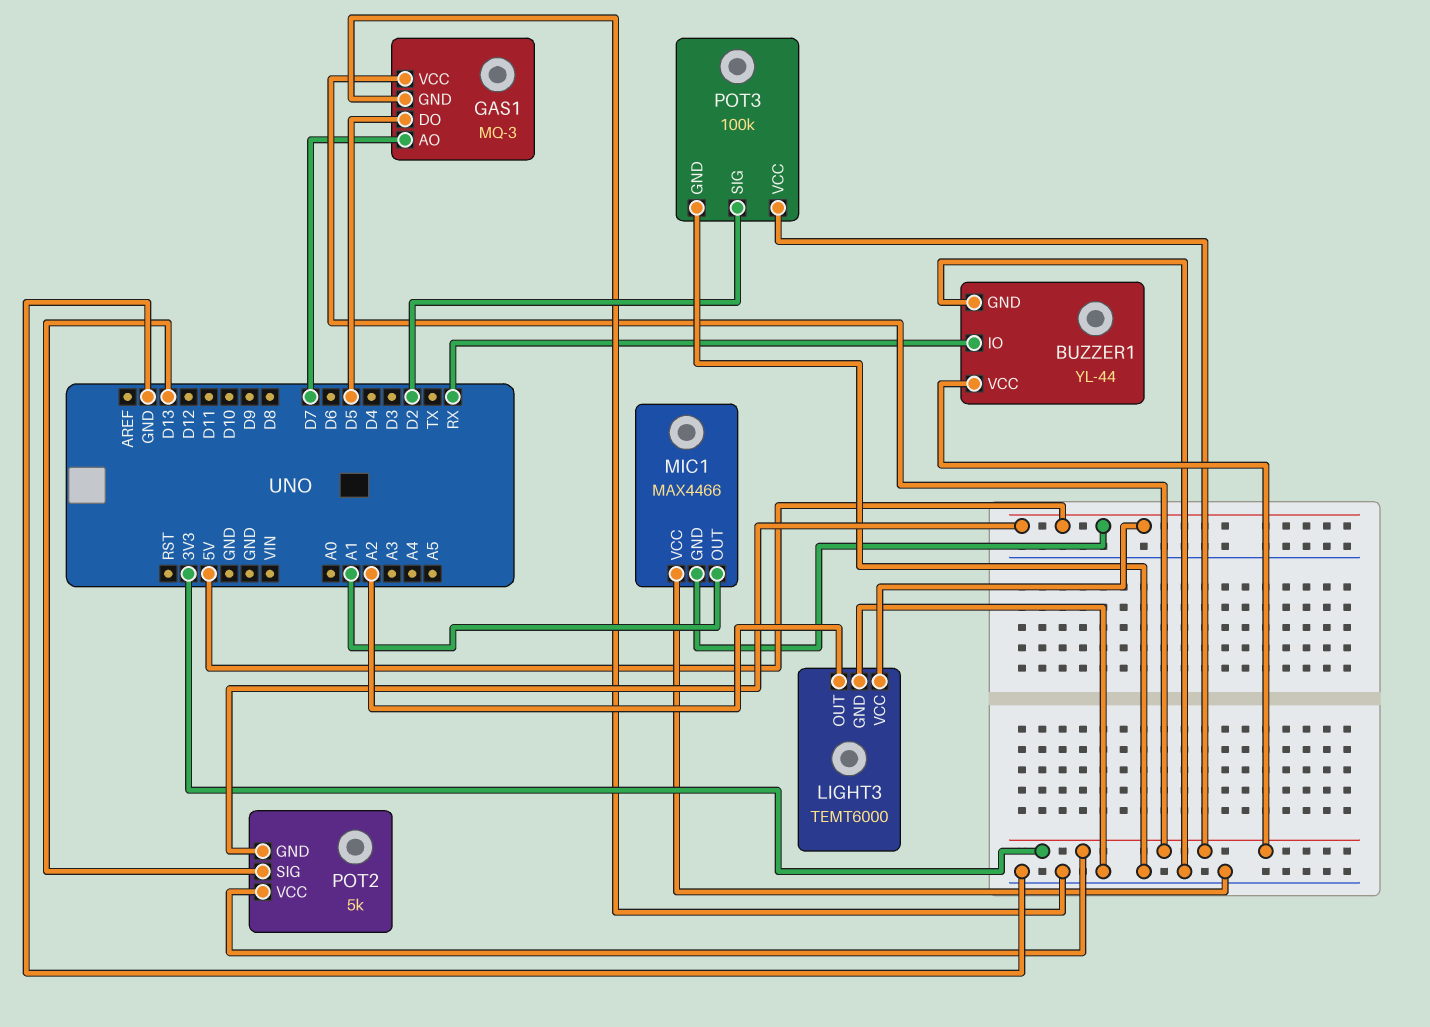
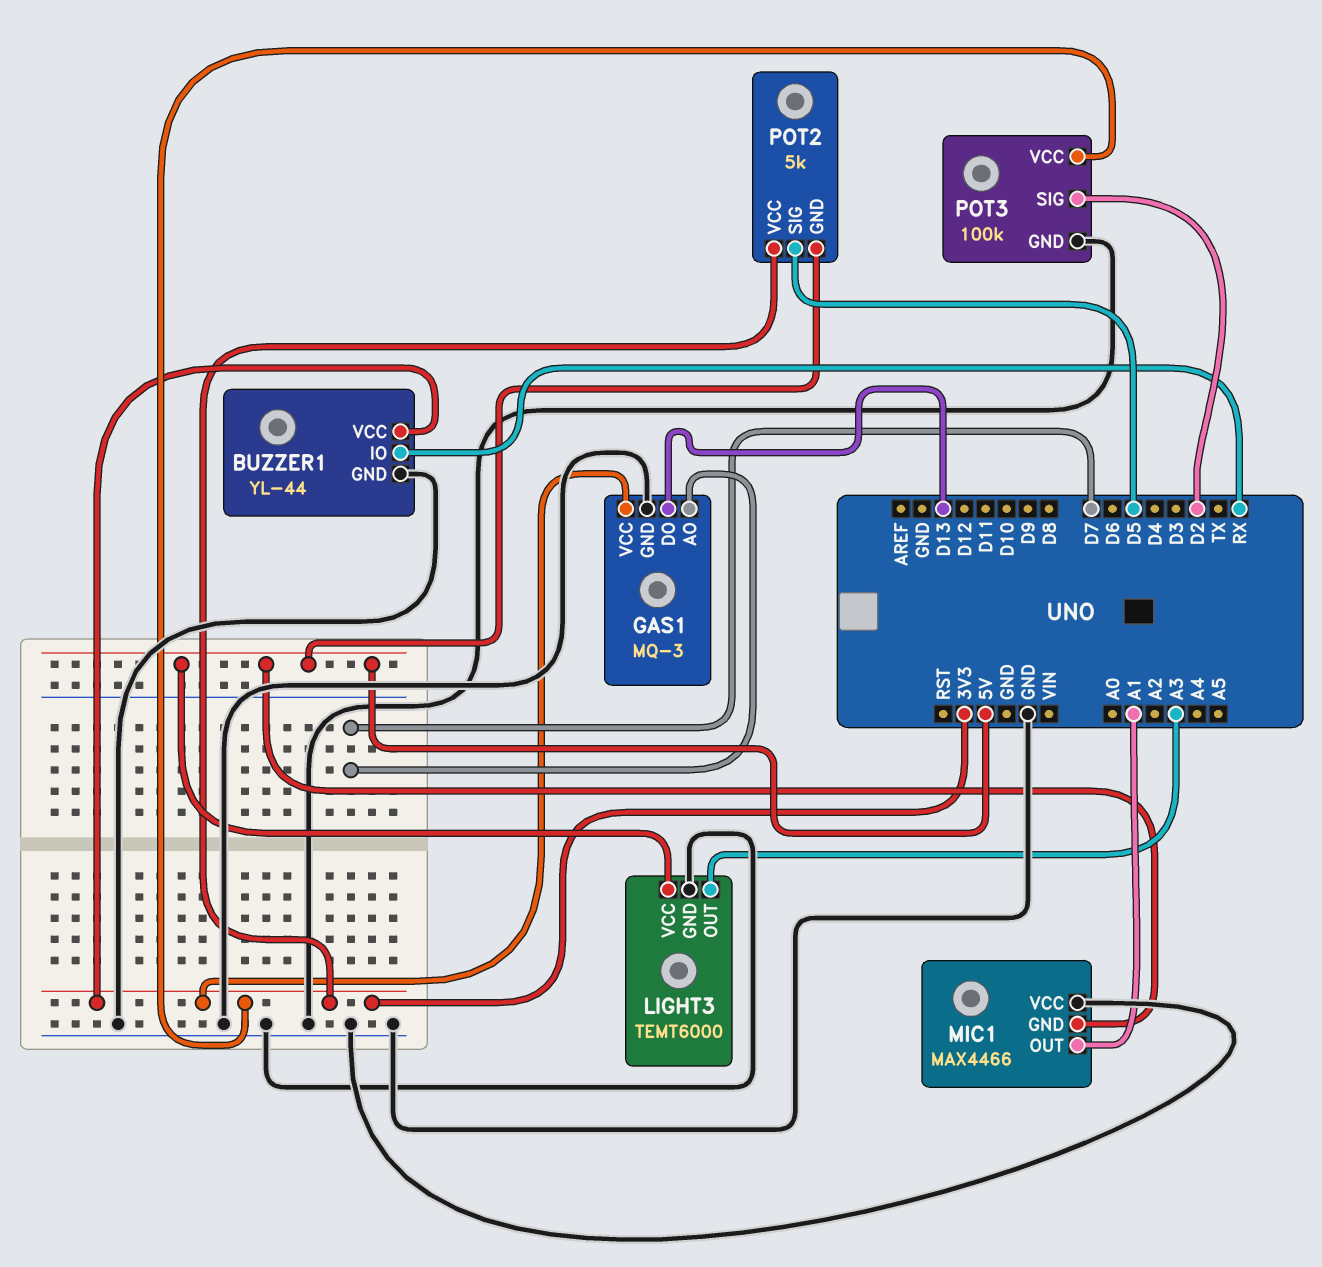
GAS1 pin DO: D5 -> D13
LIGHT3 pin OUT: A2 -> A3
POT2 pin SIG: D13 -> D5

